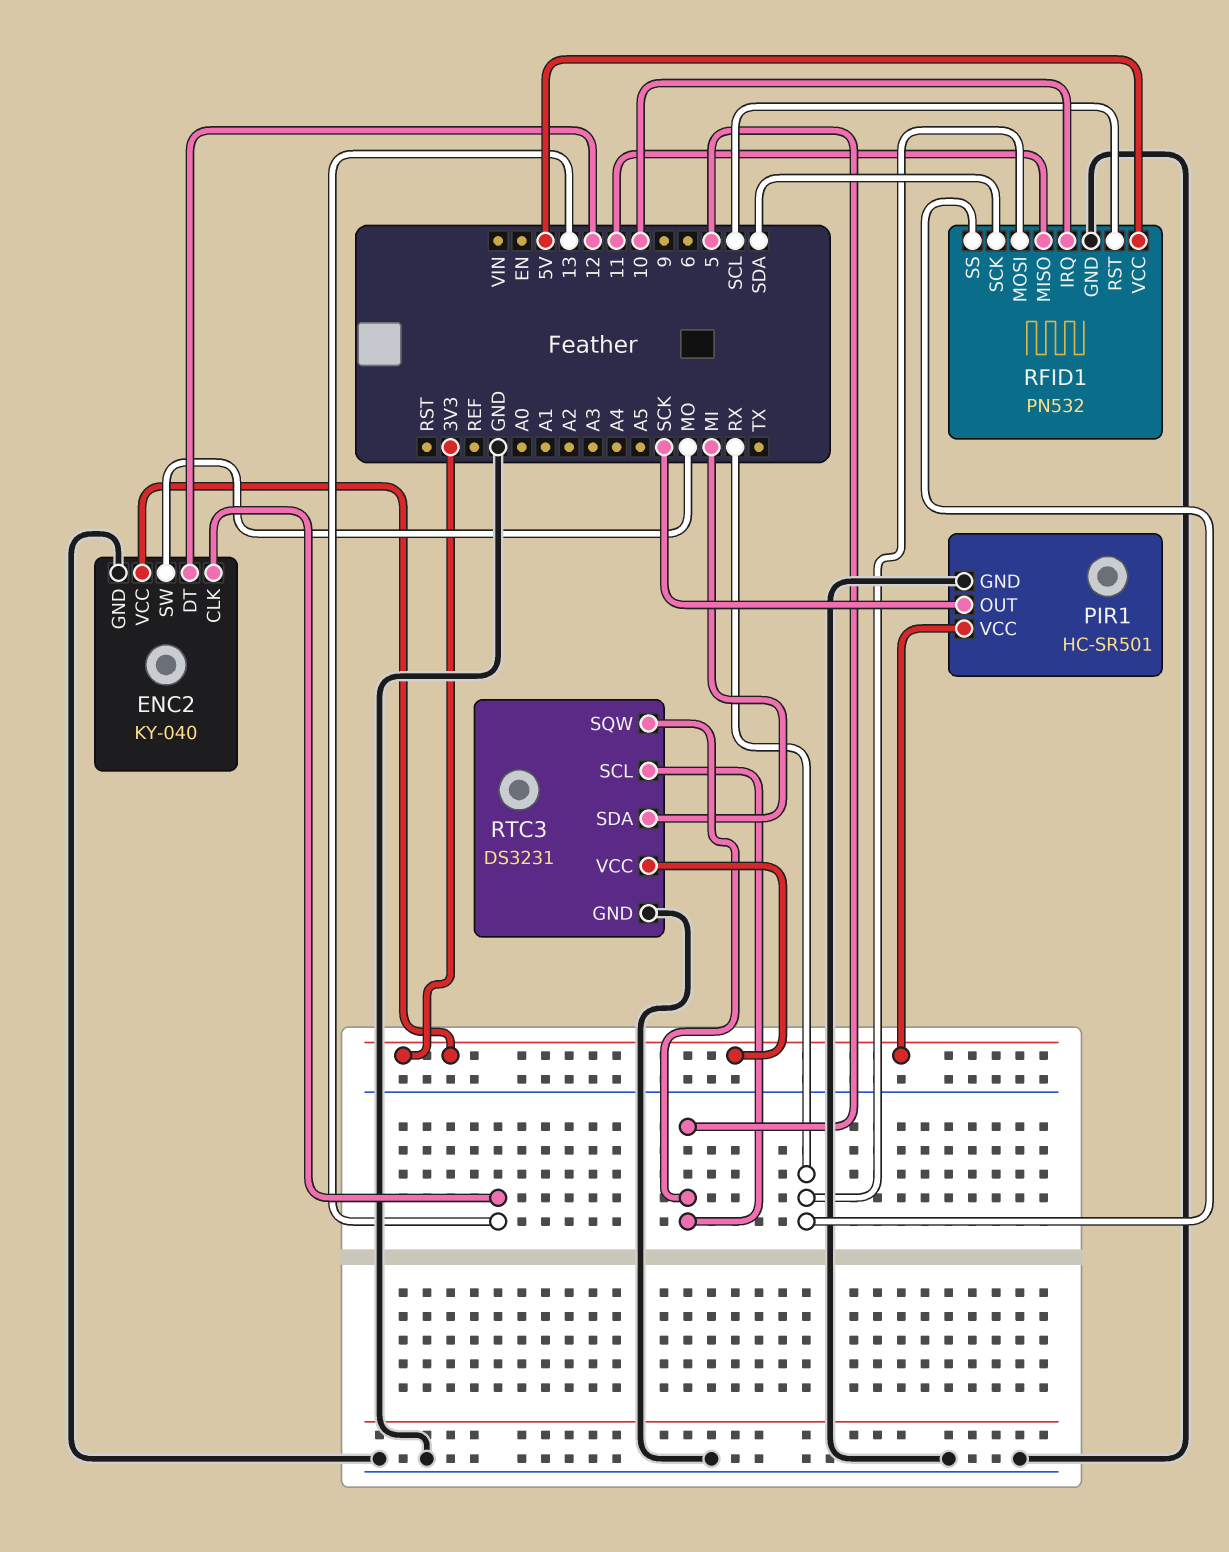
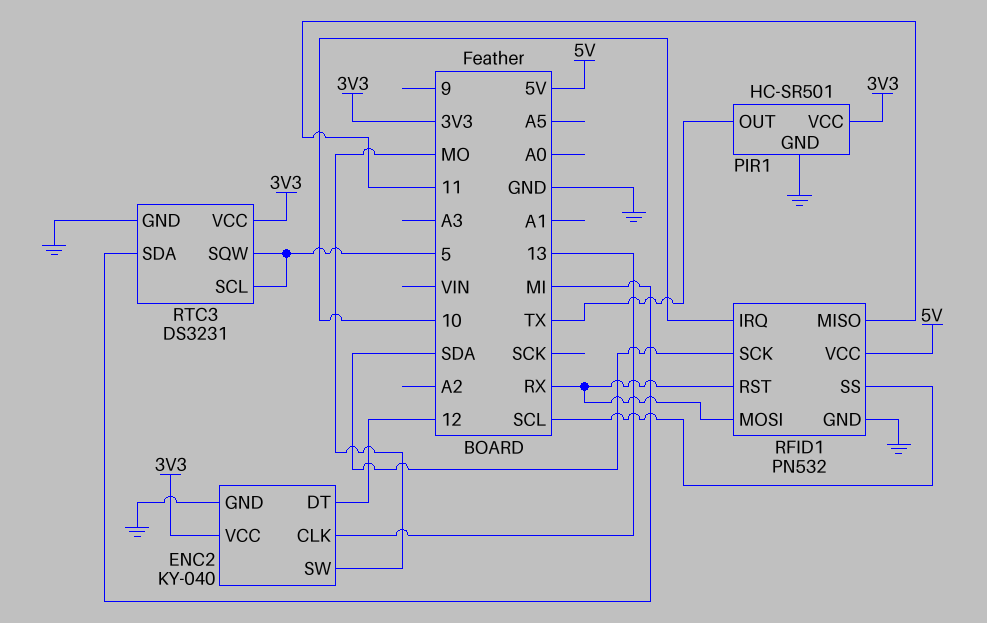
PIR1 pin OUT: SCK -> TX
RFID1 pin RST: SCL -> RX
RFID1 pin SS: RX -> SCL

